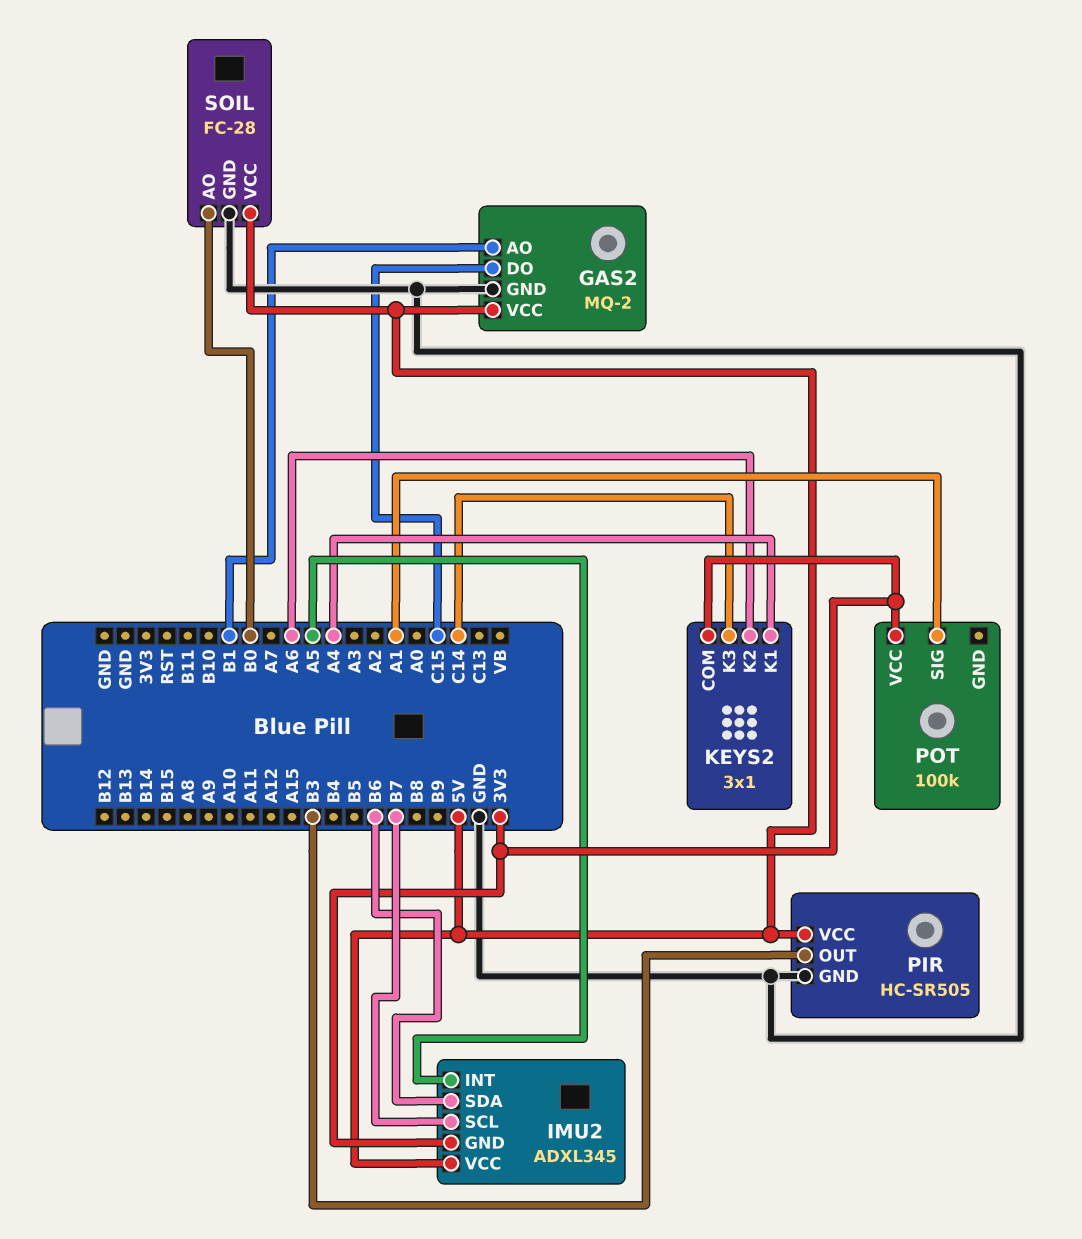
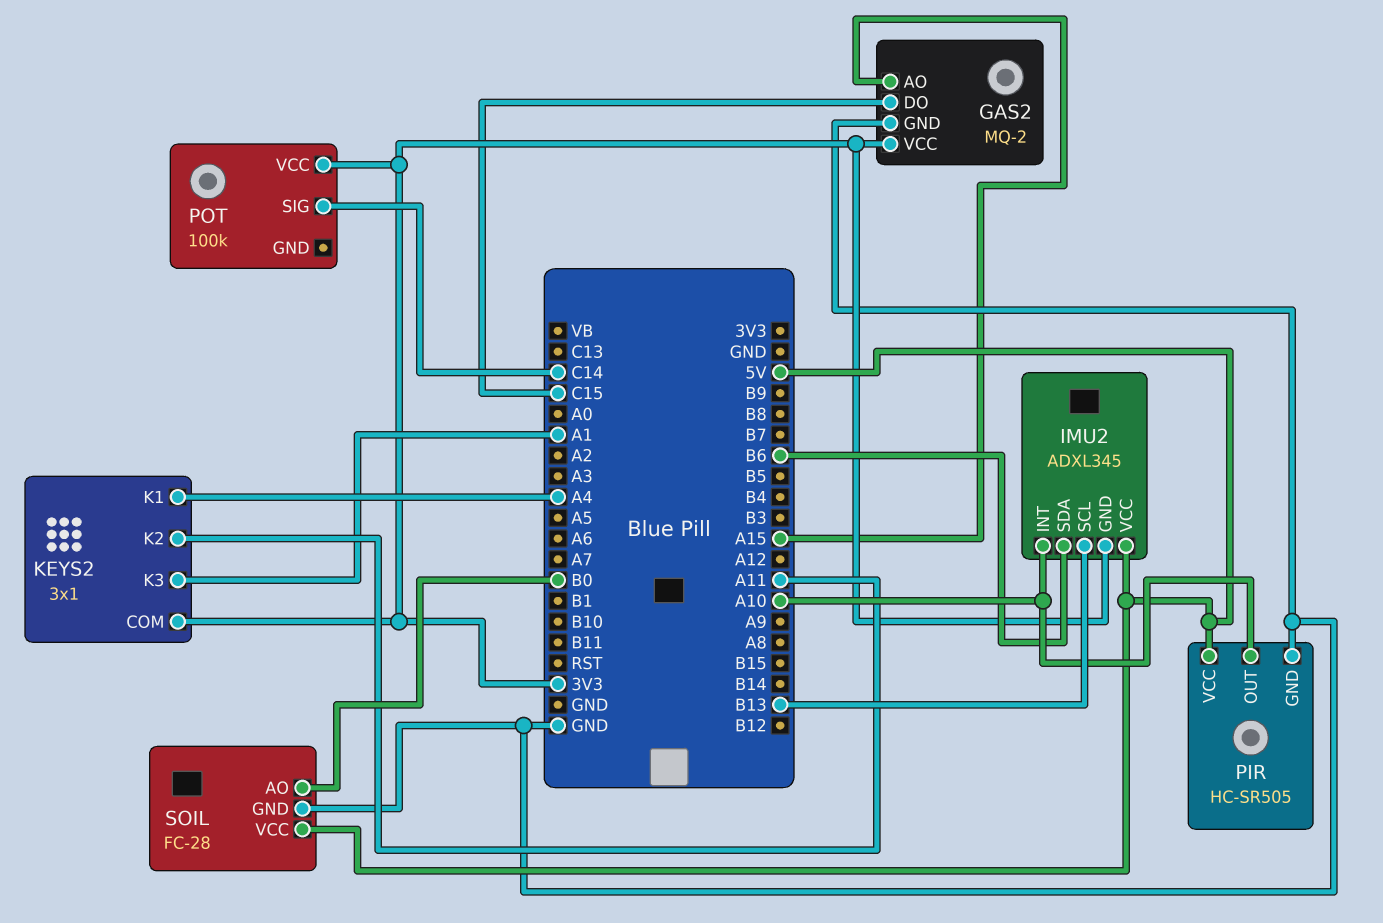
GAS2 pin AO: B1 -> A15
GAS2 pin VCC: 5V -> 3V3
IMU2 pin INT: A5 -> A10
IMU2 pin SCL: B7 -> B13
KEYS2 pin K2: A6 -> A11
KEYS2 pin K3: C14 -> A1
PIR pin OUT: B3 -> A10
POT pin SIG: A1 -> C14

